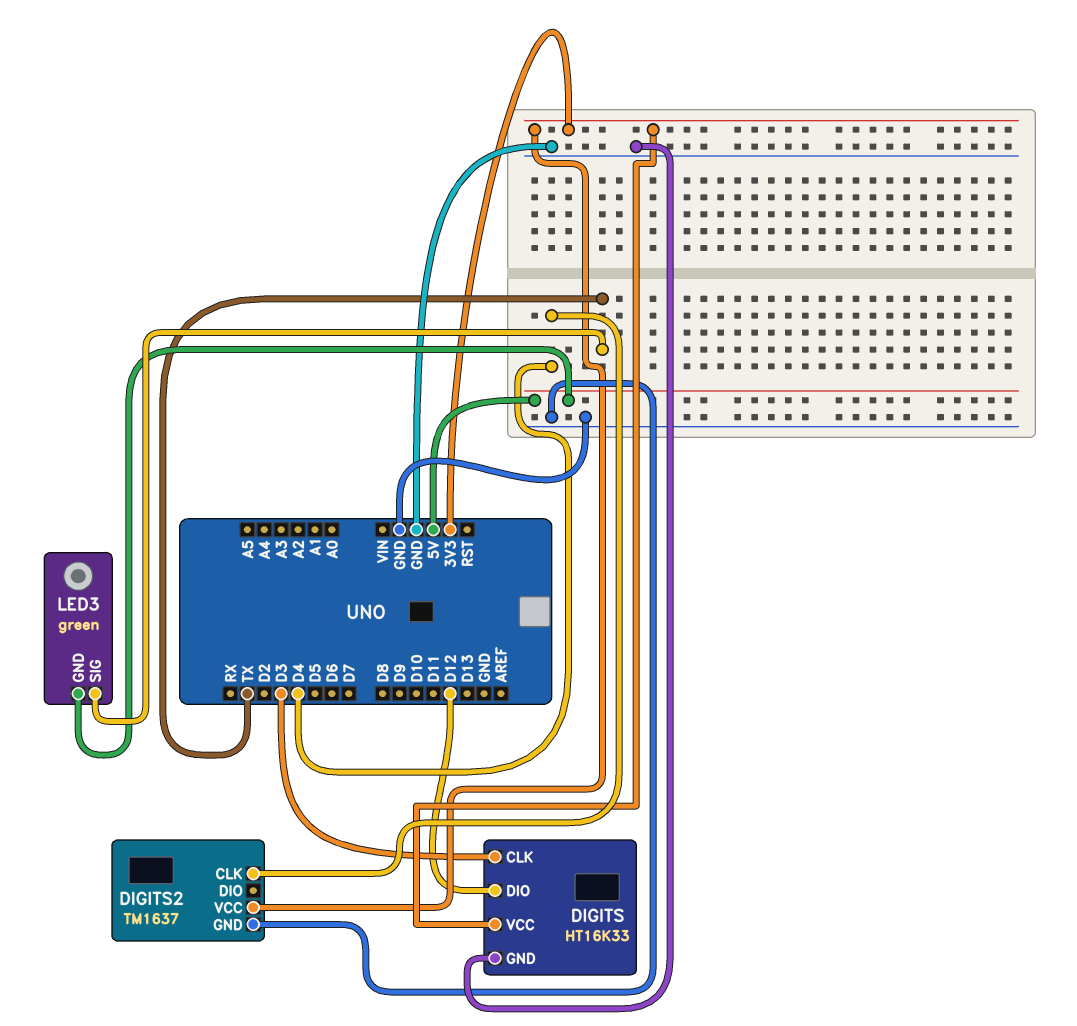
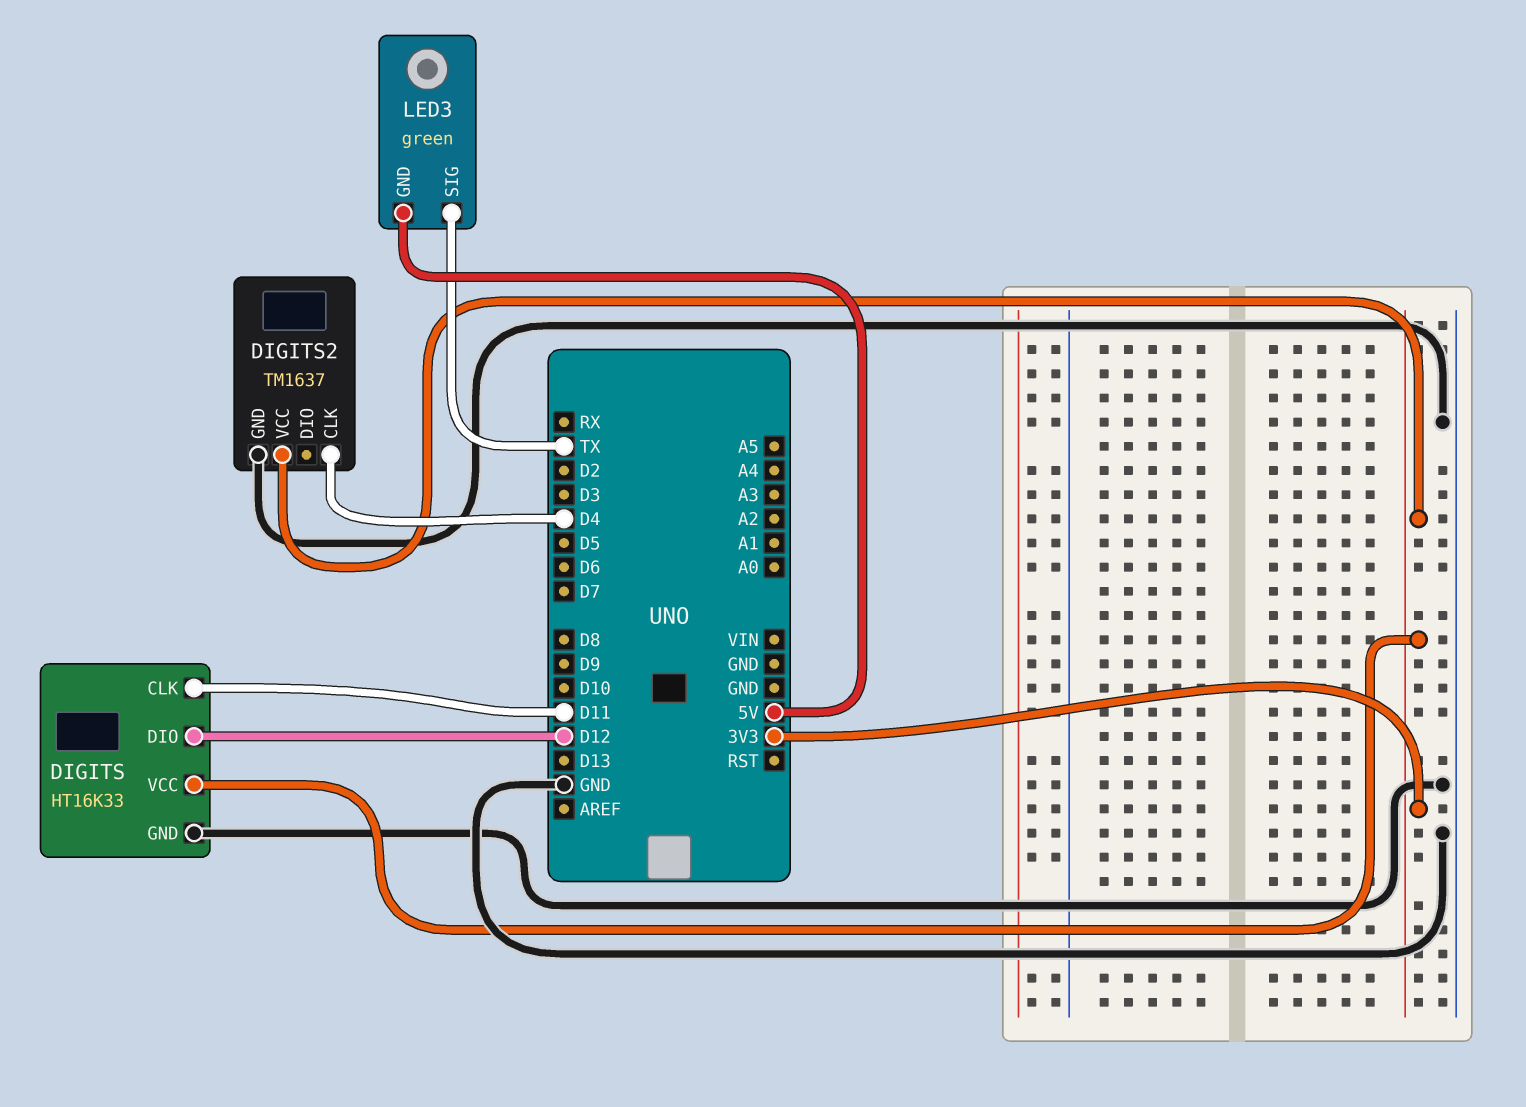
DIGITS pin CLK: D3 -> D11

